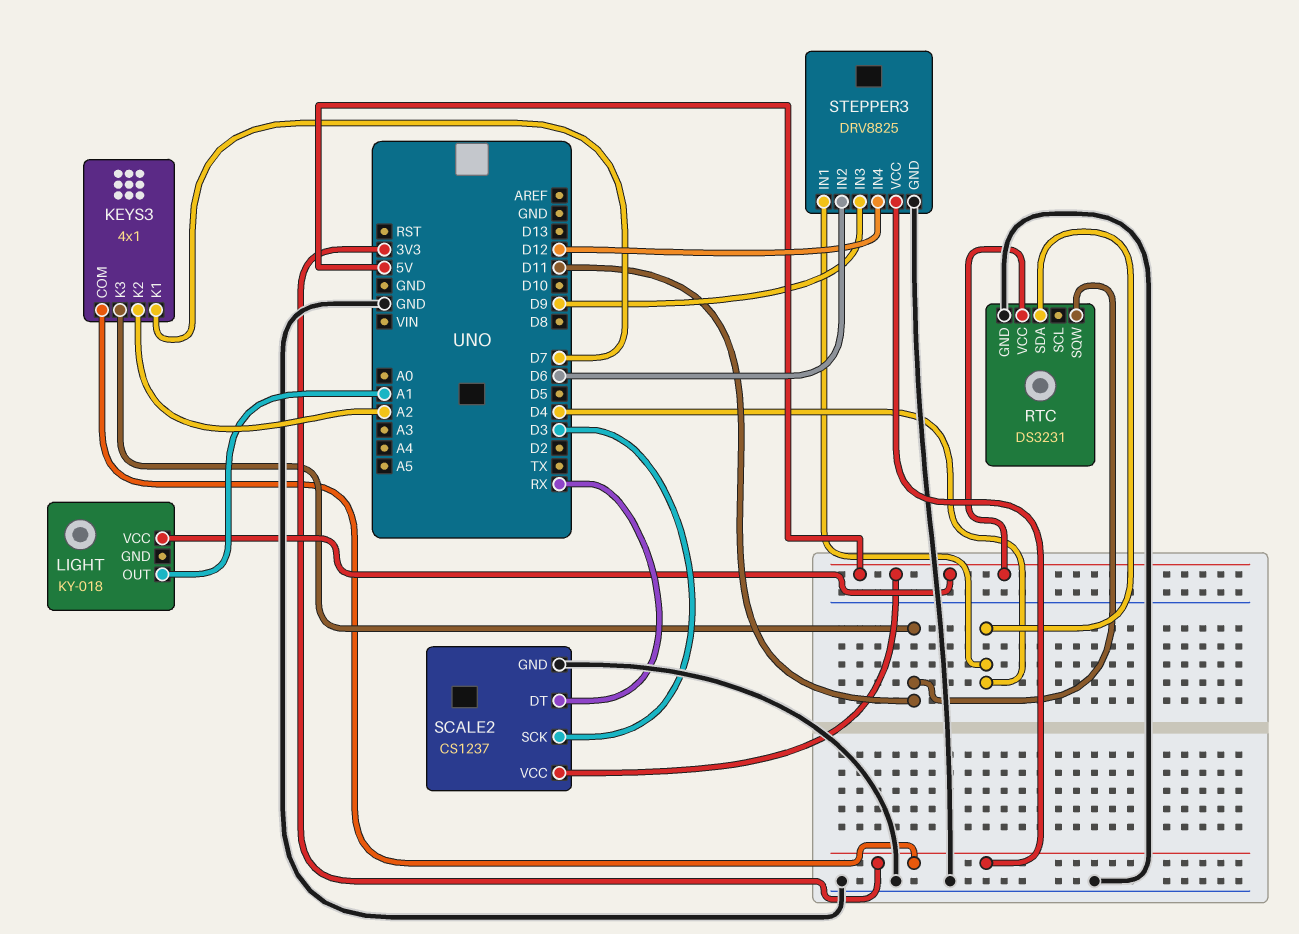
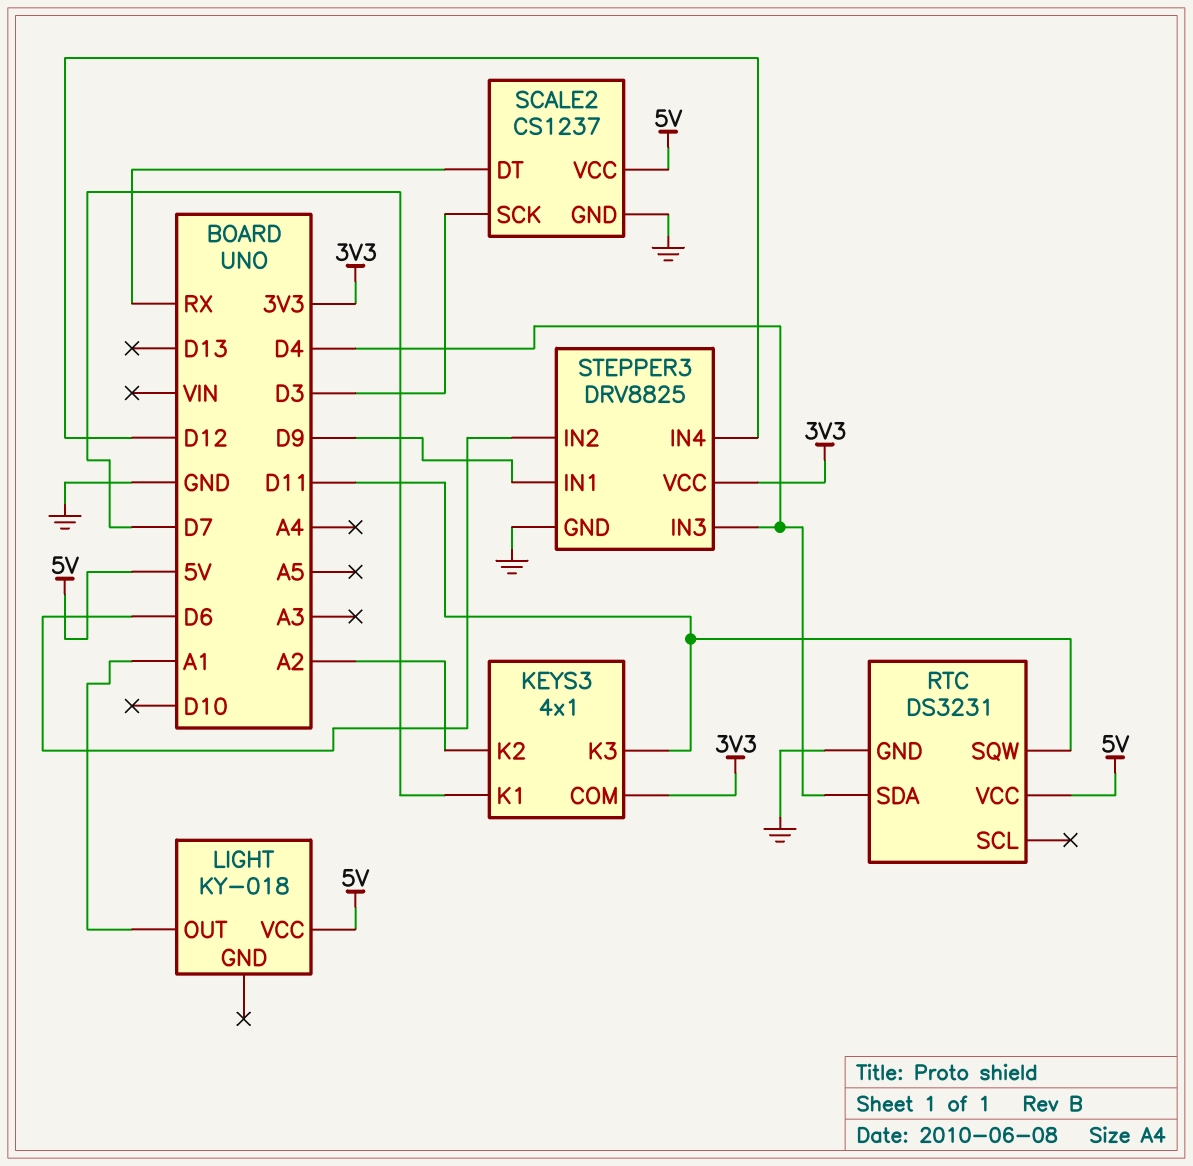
STEPPER3 pin IN1: D4 -> D9
STEPPER3 pin IN3: D9 -> D4

